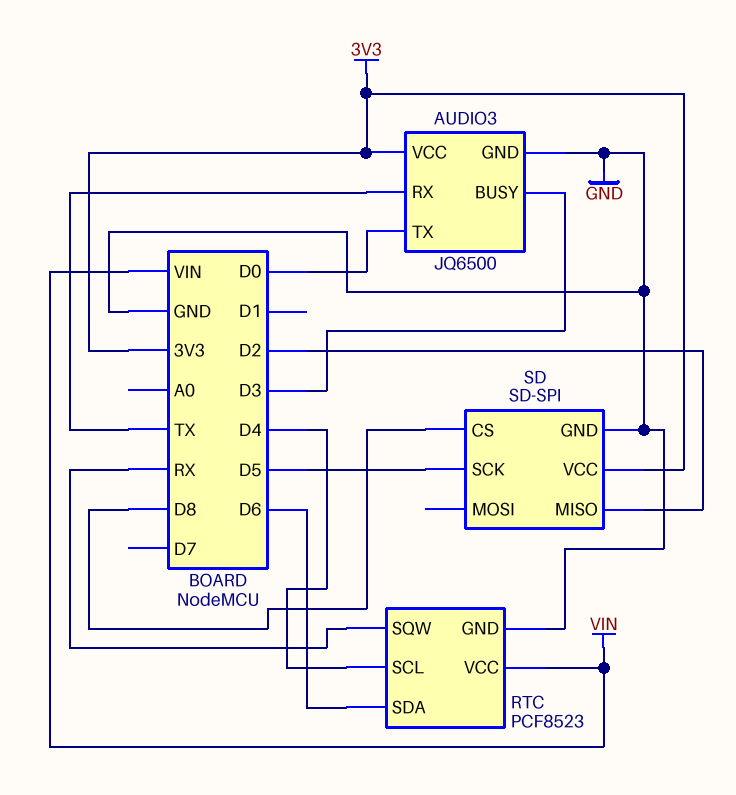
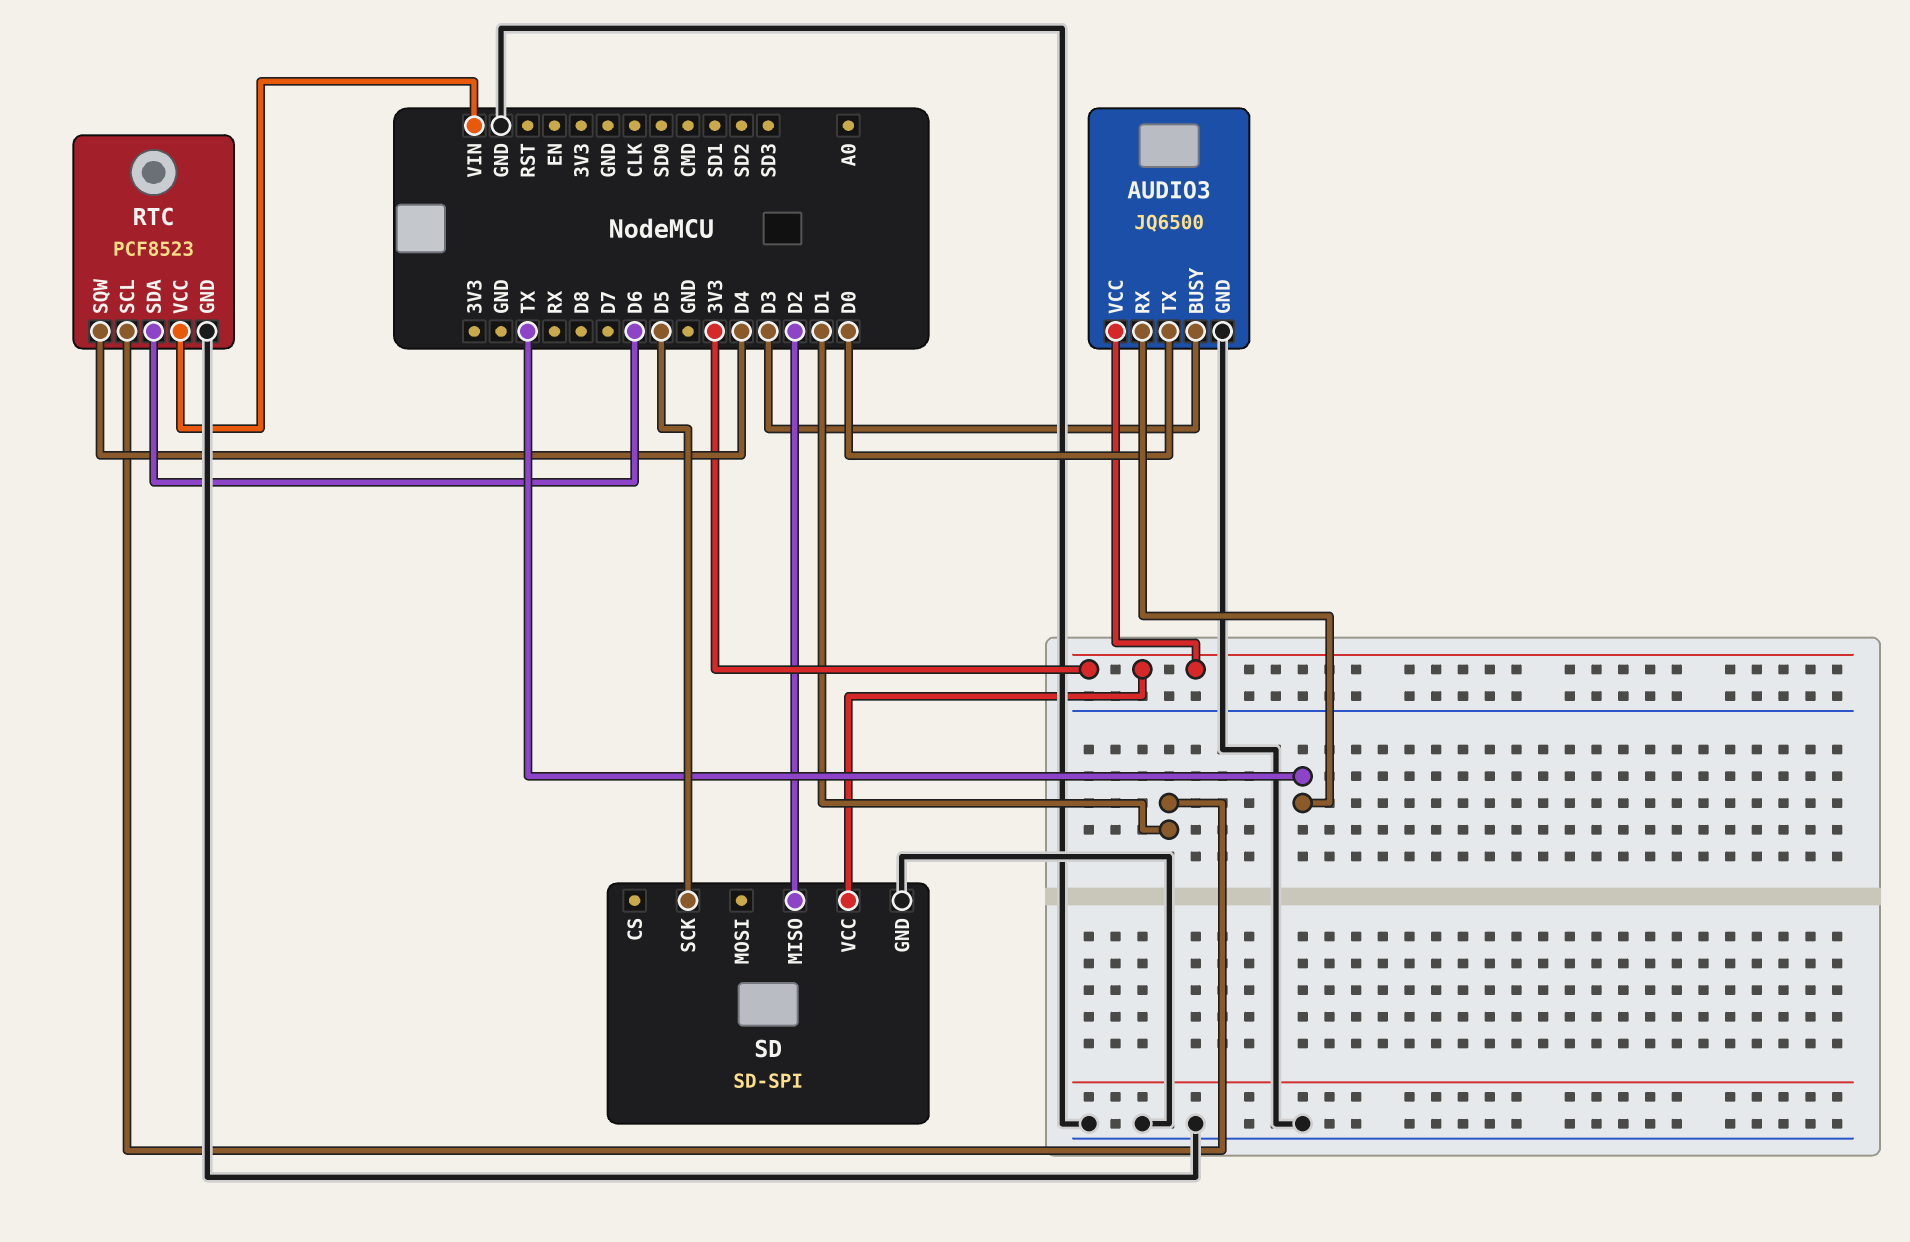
RTC pin SCL: D4 -> D1
RTC pin SQW: RX -> D4
SD pin CS: D8 -> none

